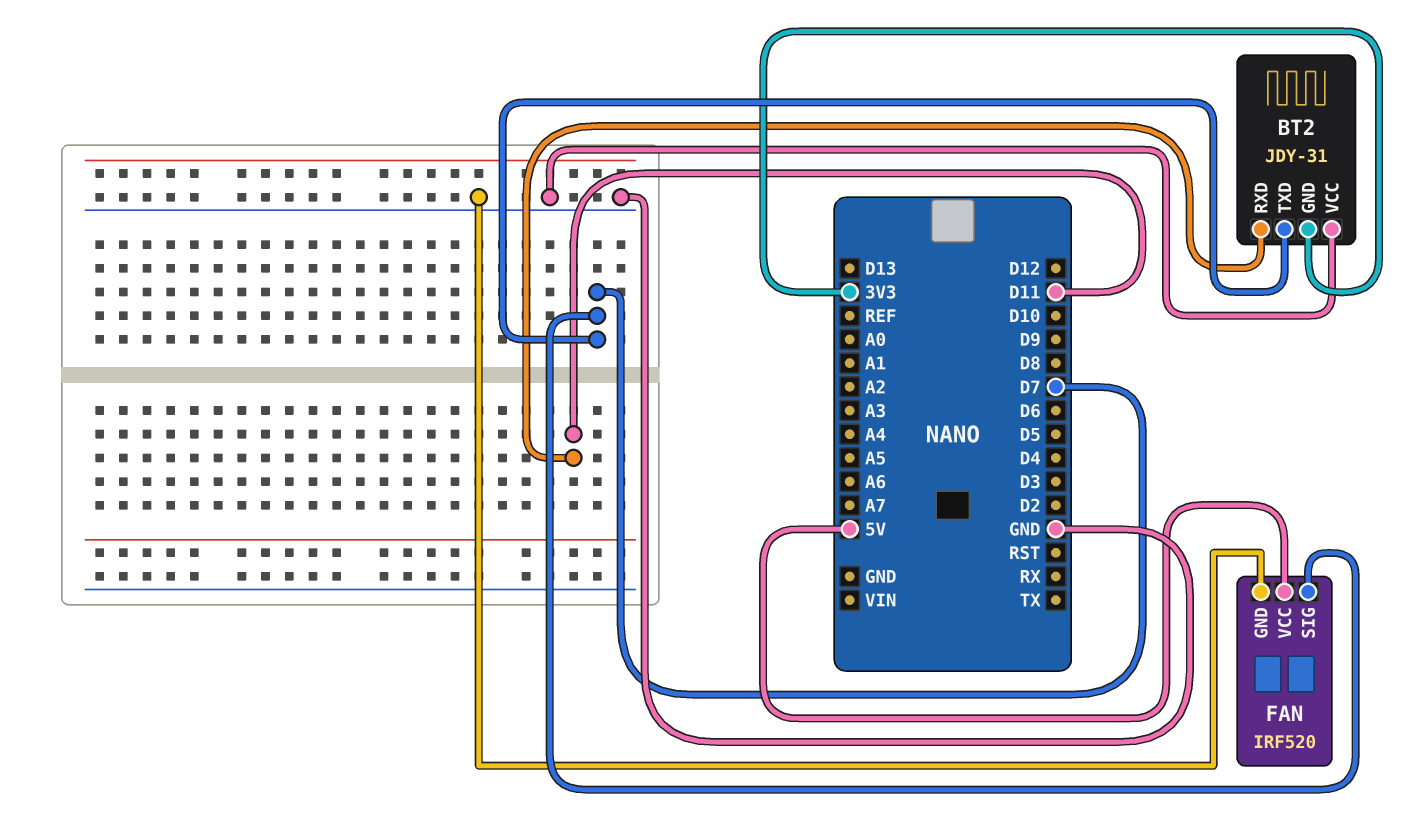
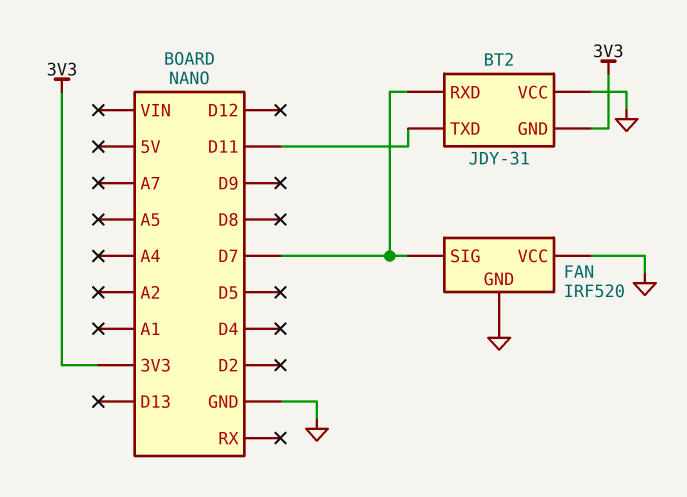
BT2 pin RXD: D11 -> D7
BT2 pin TXD: D7 -> D11
FAN pin VCC: 5V -> GND

